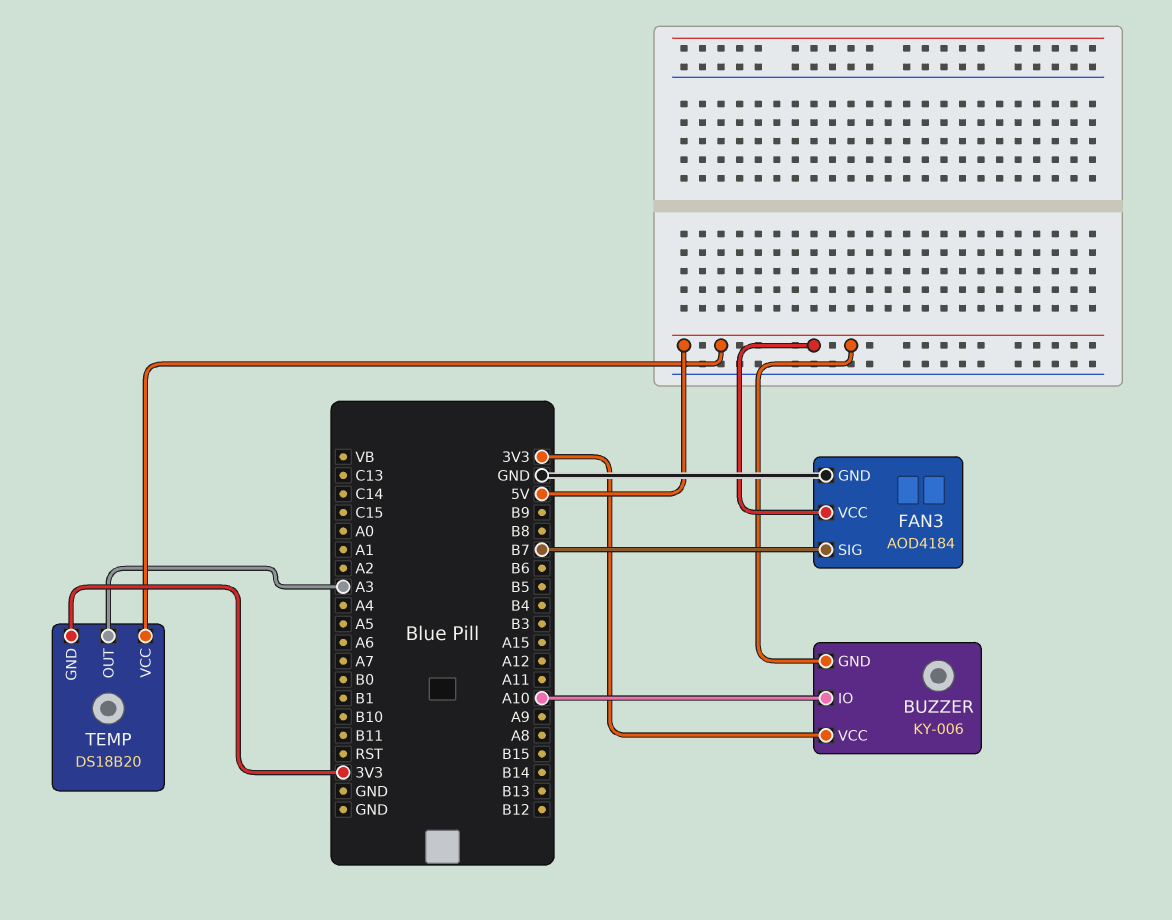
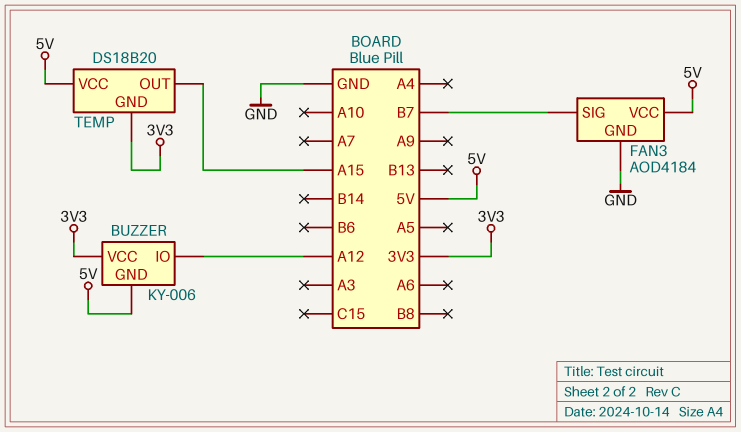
BUZZER pin IO: A10 -> A12
TEMP pin OUT: A3 -> A15

